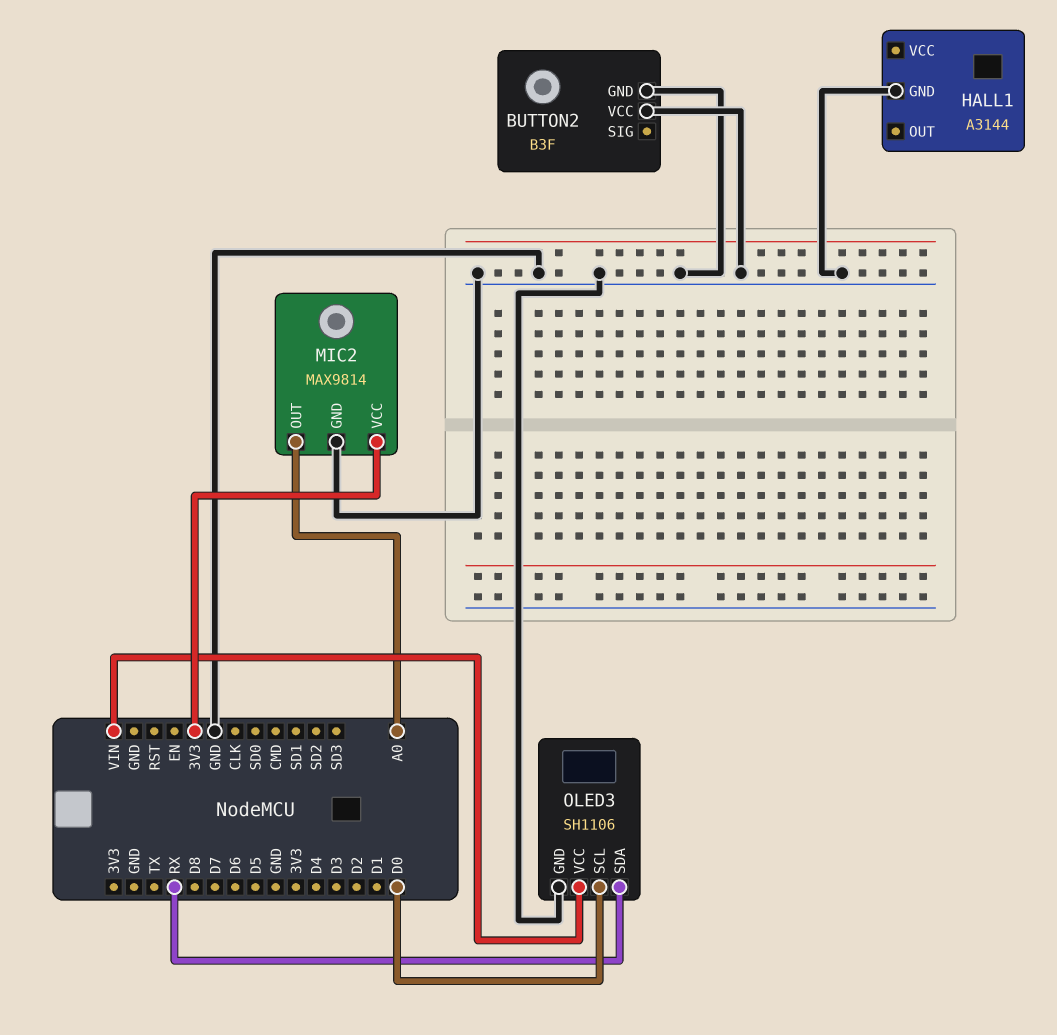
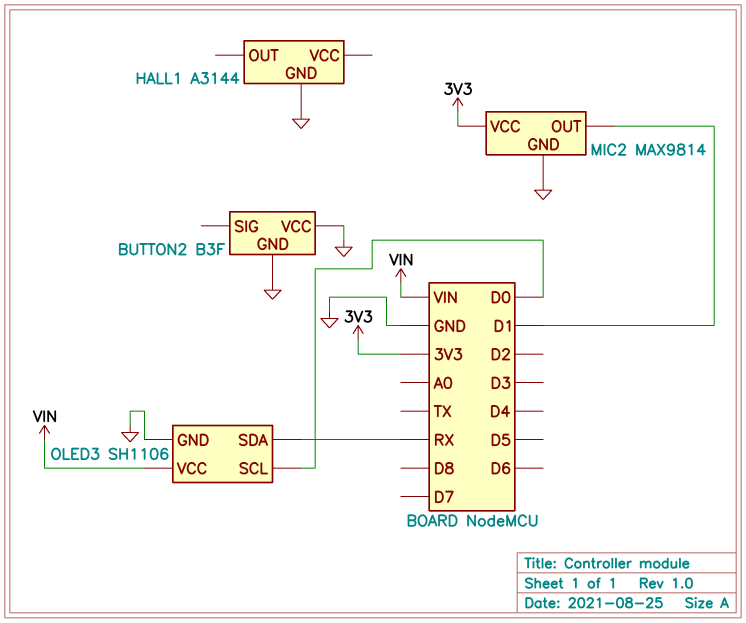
MIC2 pin OUT: A0 -> D1

